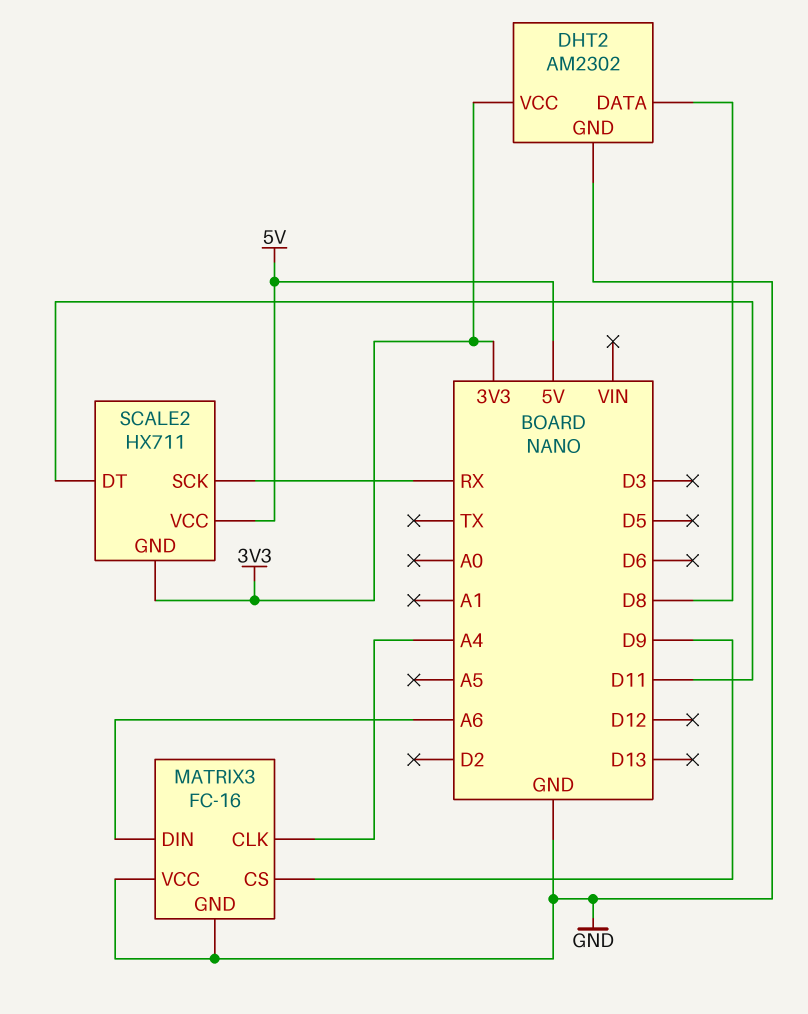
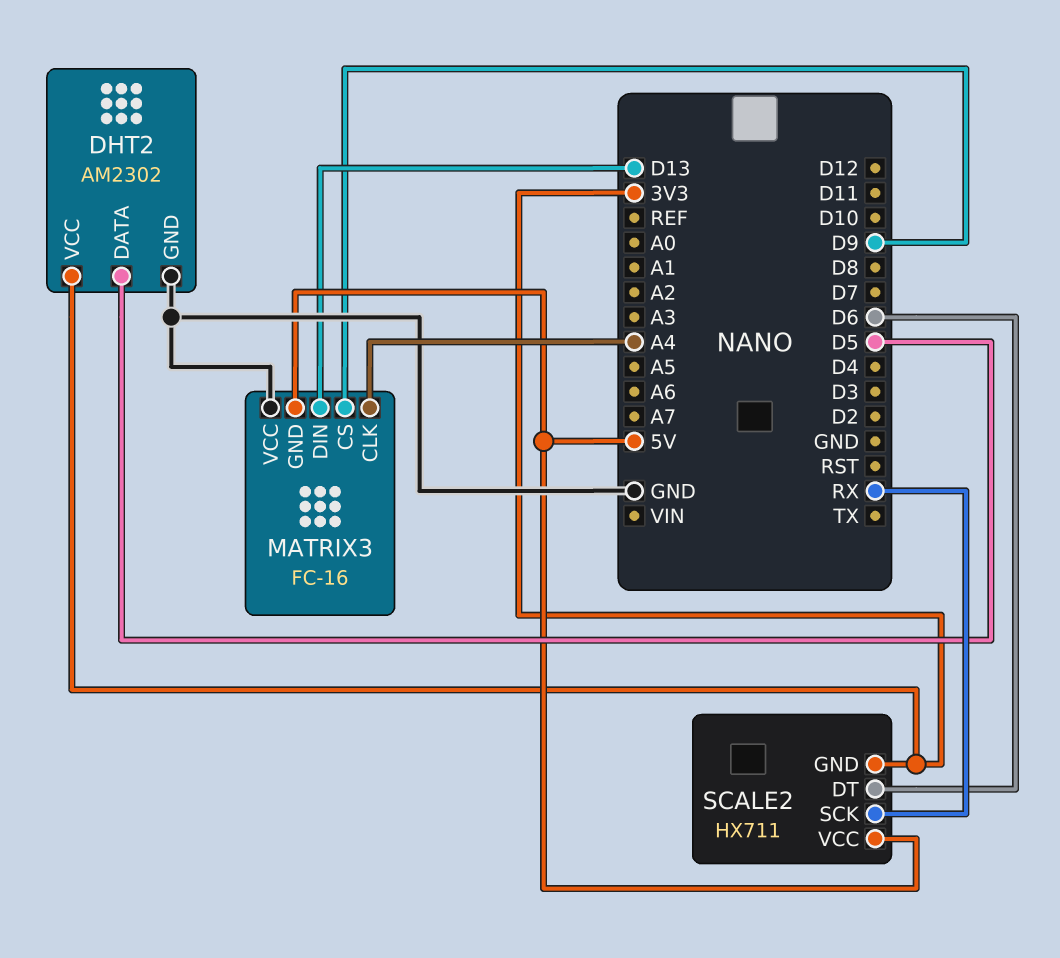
DHT2 pin DATA: D8 -> D5
MATRIX3 pin DIN: A6 -> D13
MATRIX3 pin GND: GND -> 5V
SCALE2 pin DT: D11 -> D6

